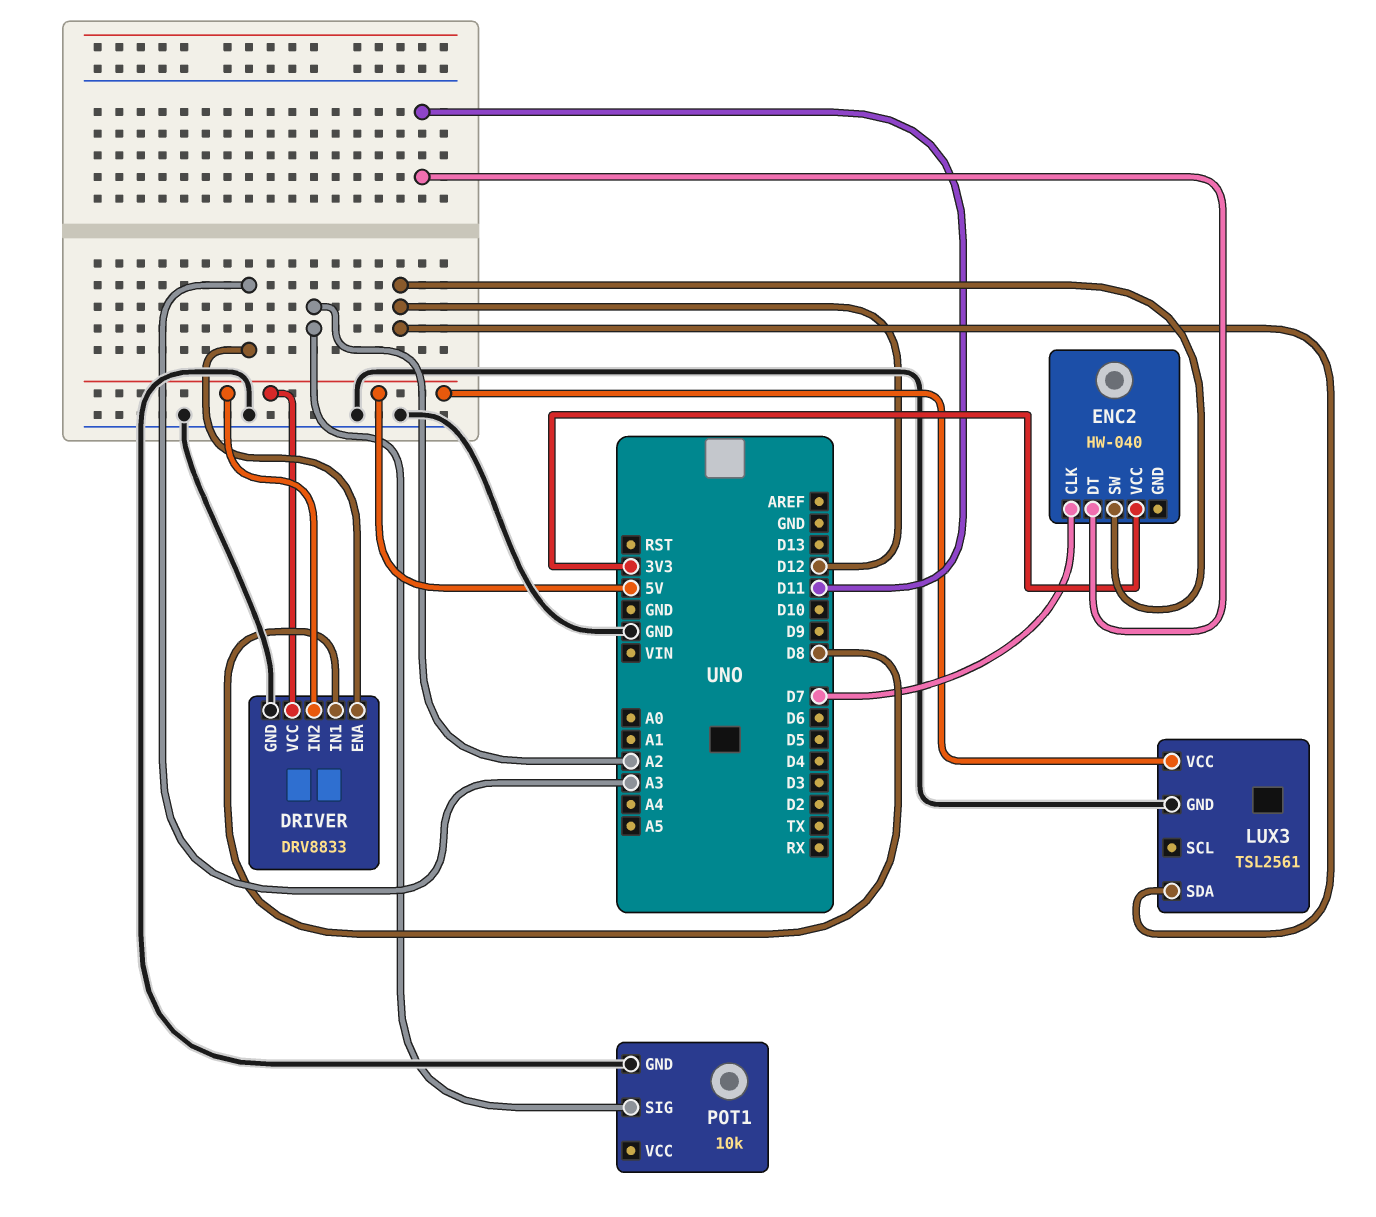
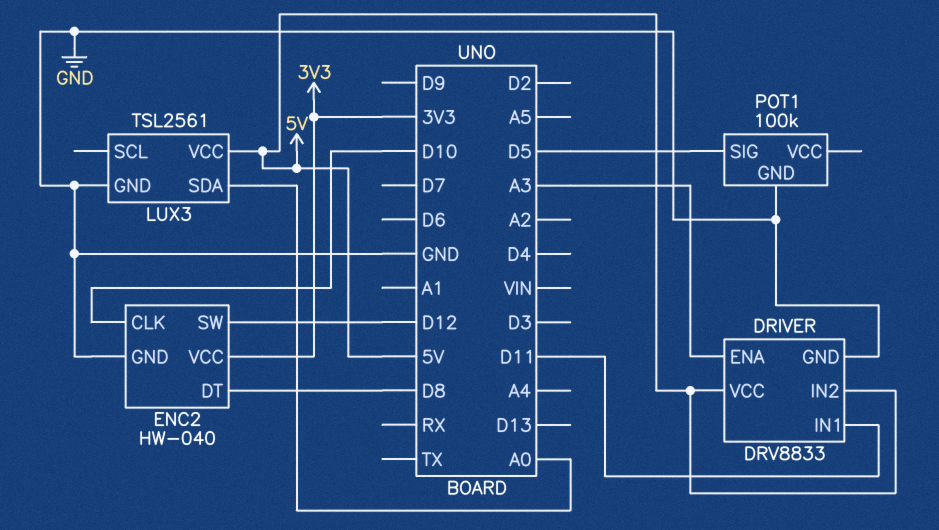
DRIVER pin IN1: D8 -> D11
ENC2 pin CLK: D7 -> D10
ENC2 pin DT: D11 -> D8
ENC2 pin GND: none -> GND
LUX3 pin SDA: D12 -> A0
POT1: 10k -> 100k
POT1 pin SIG: A2 -> D5

